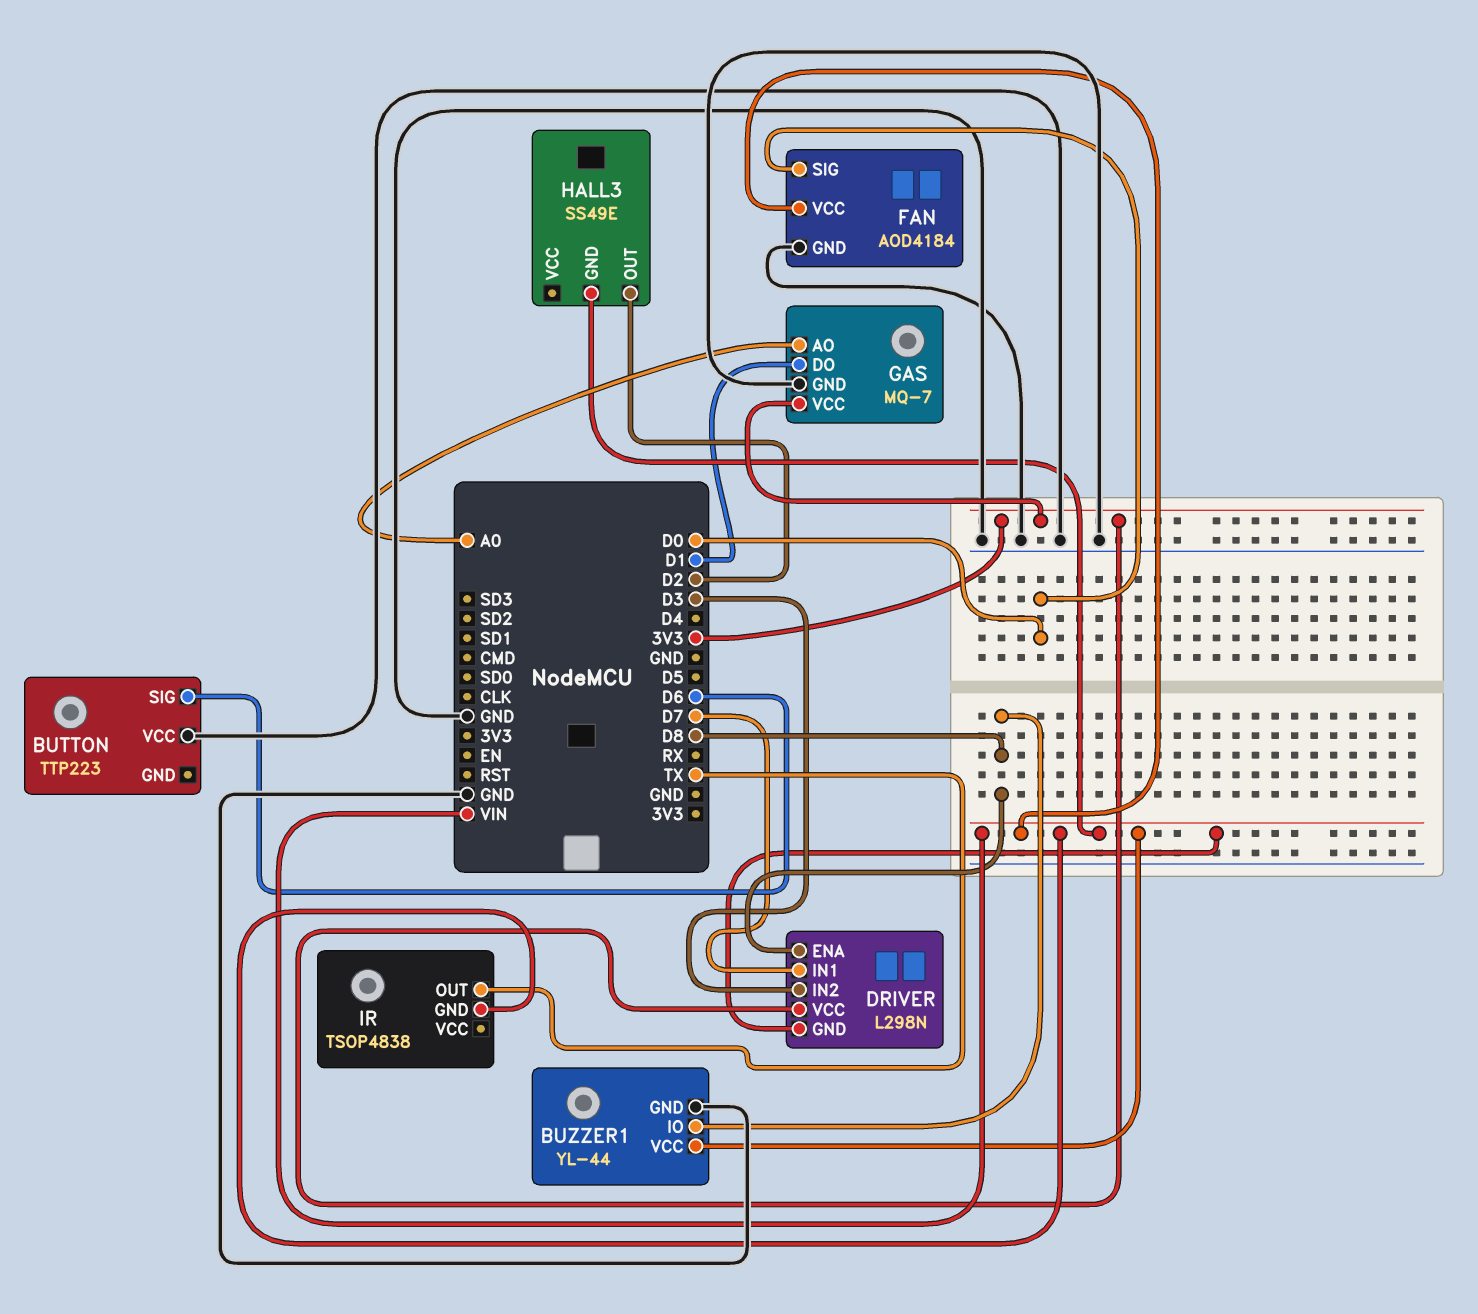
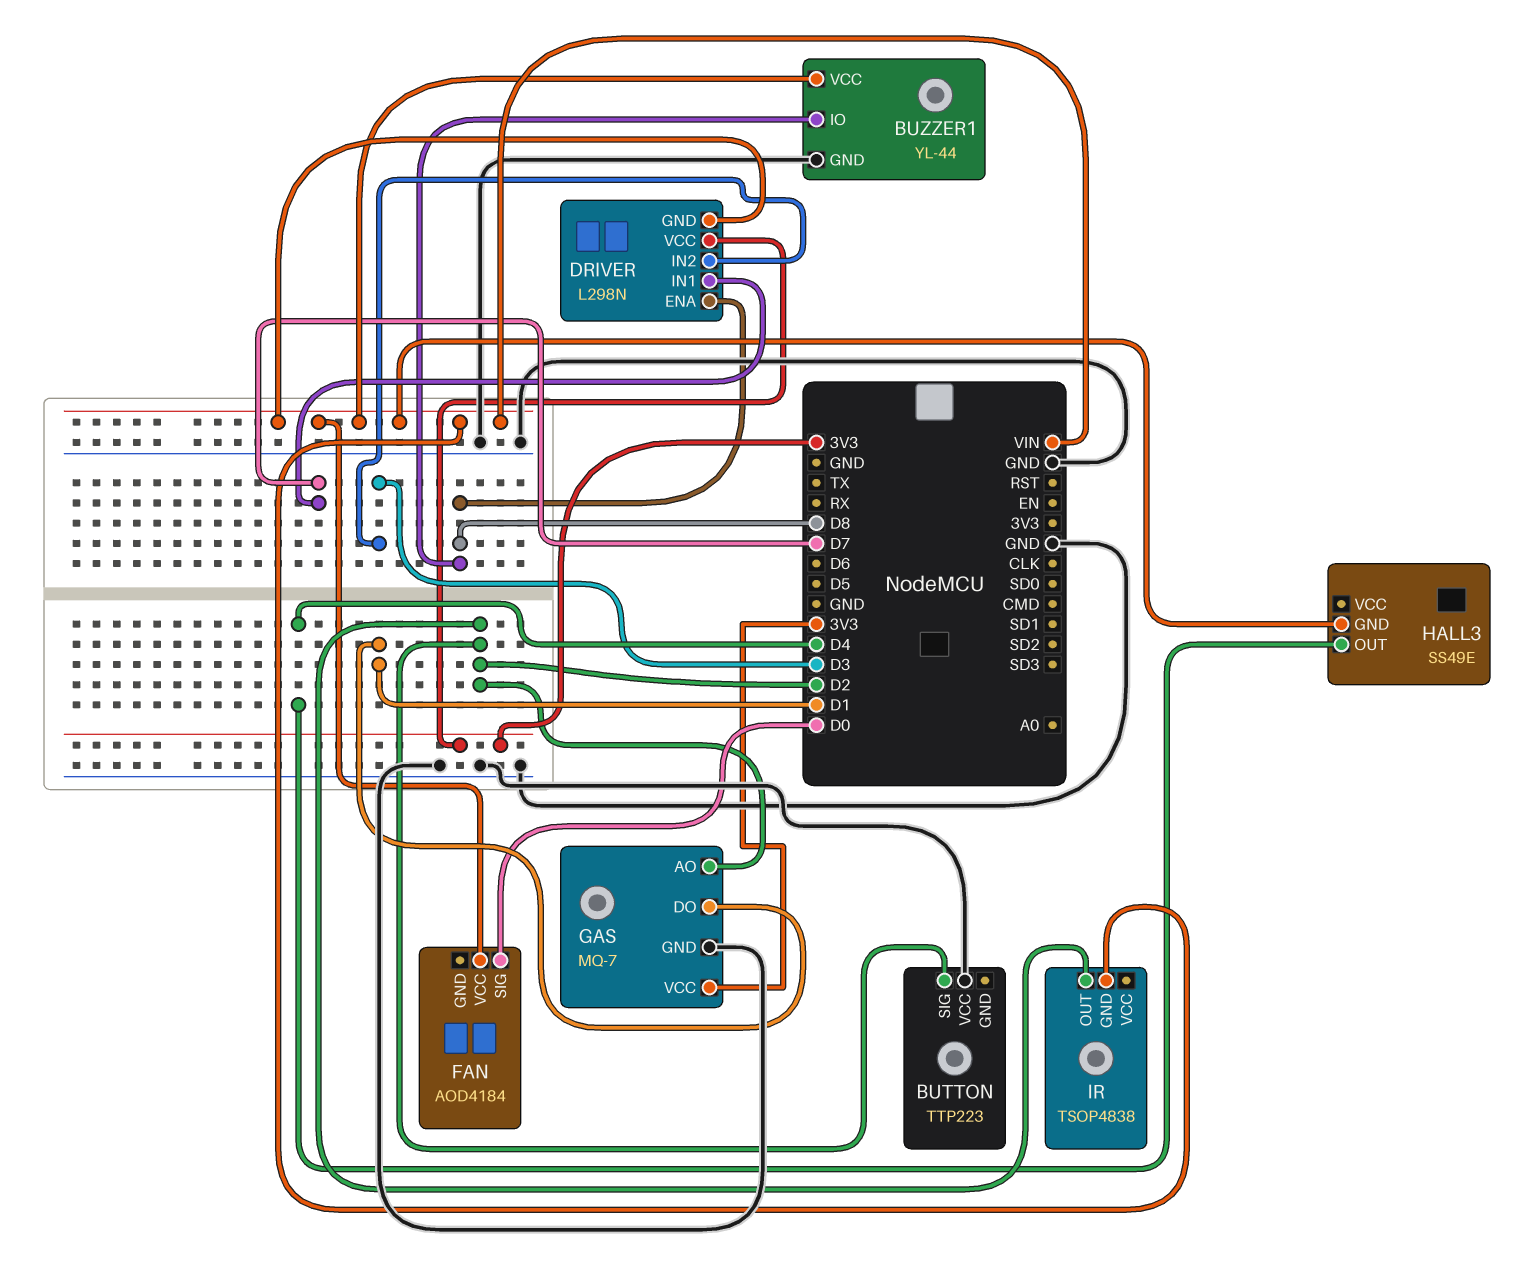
BUTTON pin SIG: D6 -> D2
FAN pin GND: GND -> none
GAS pin AO: A0 -> D2
HALL3 pin OUT: D2 -> D4
IR pin OUT: TX -> D2

